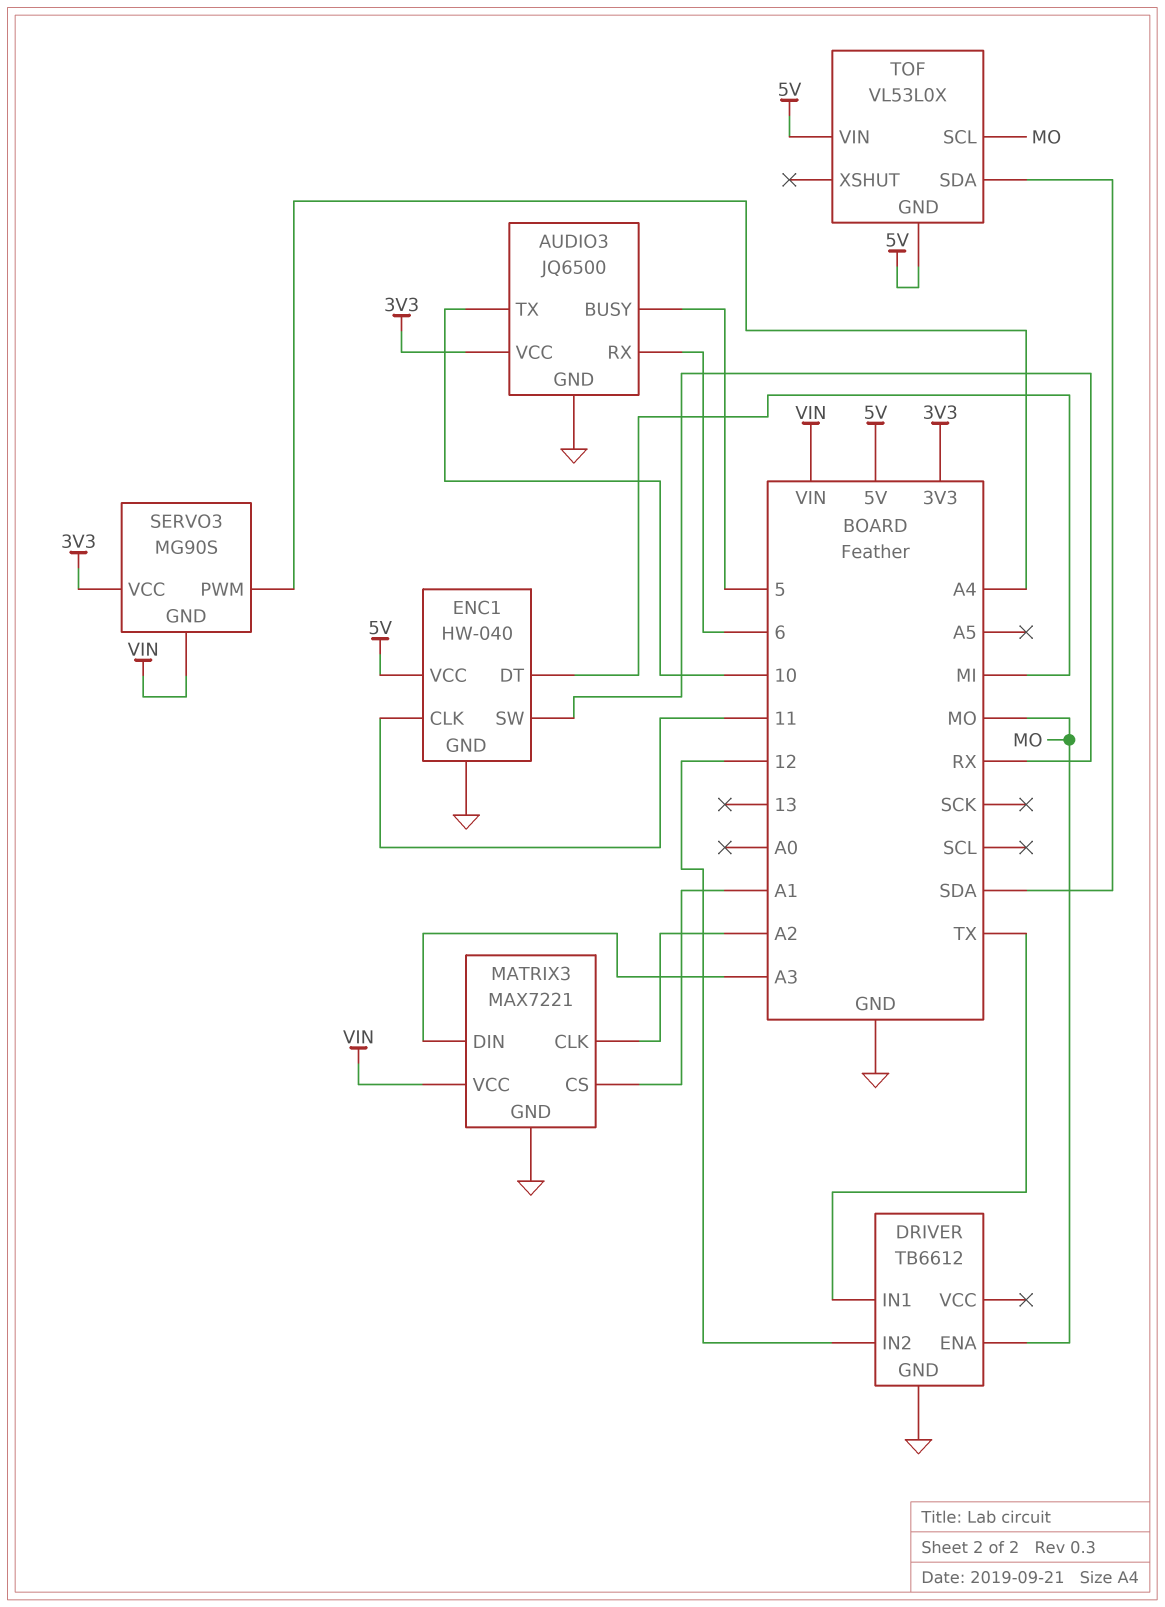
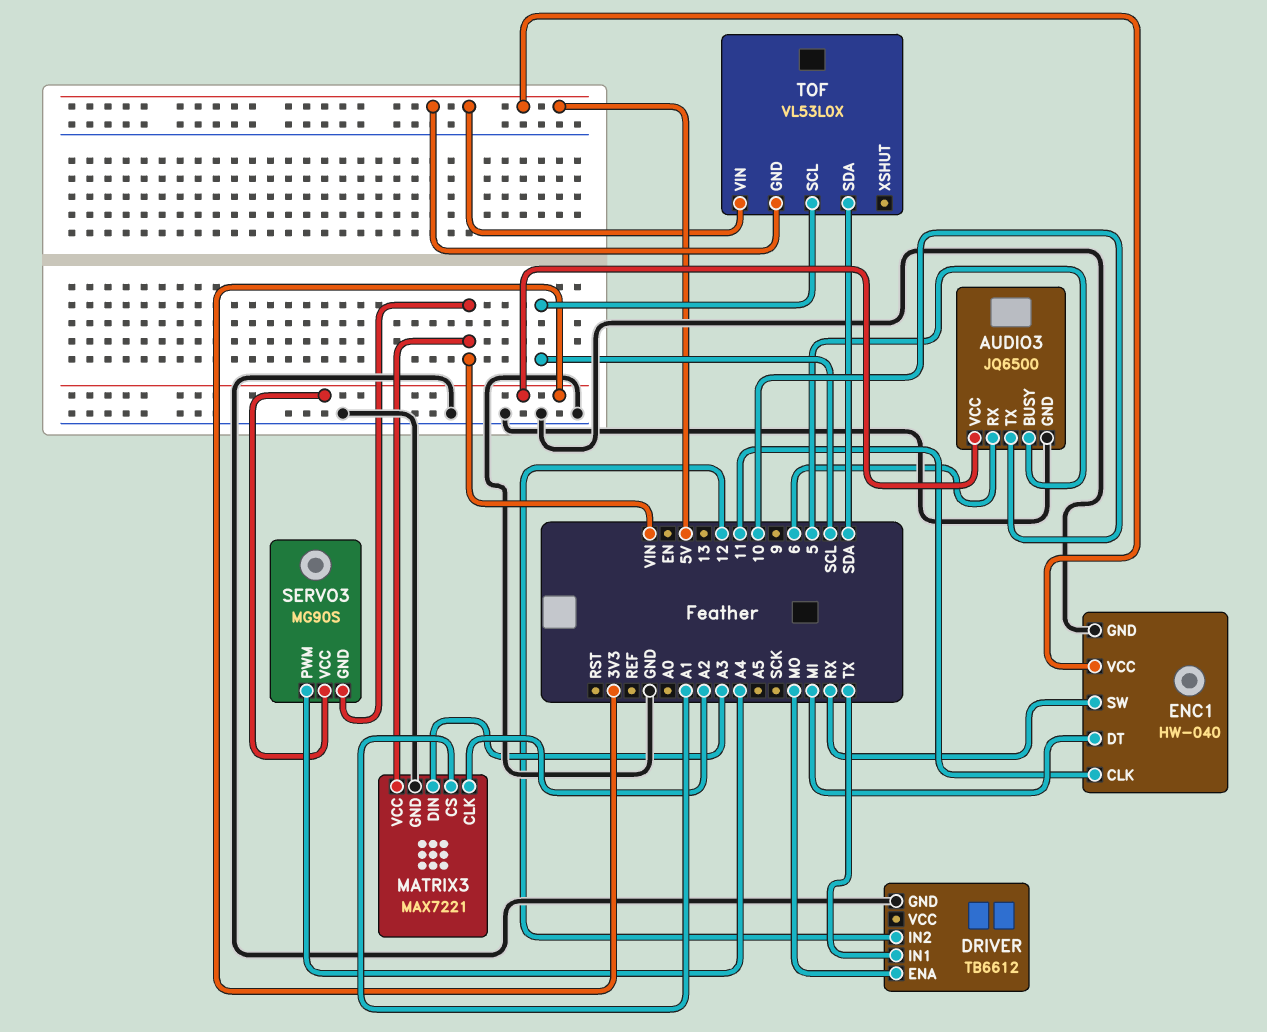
TOF pin SCL: MO -> SCL

